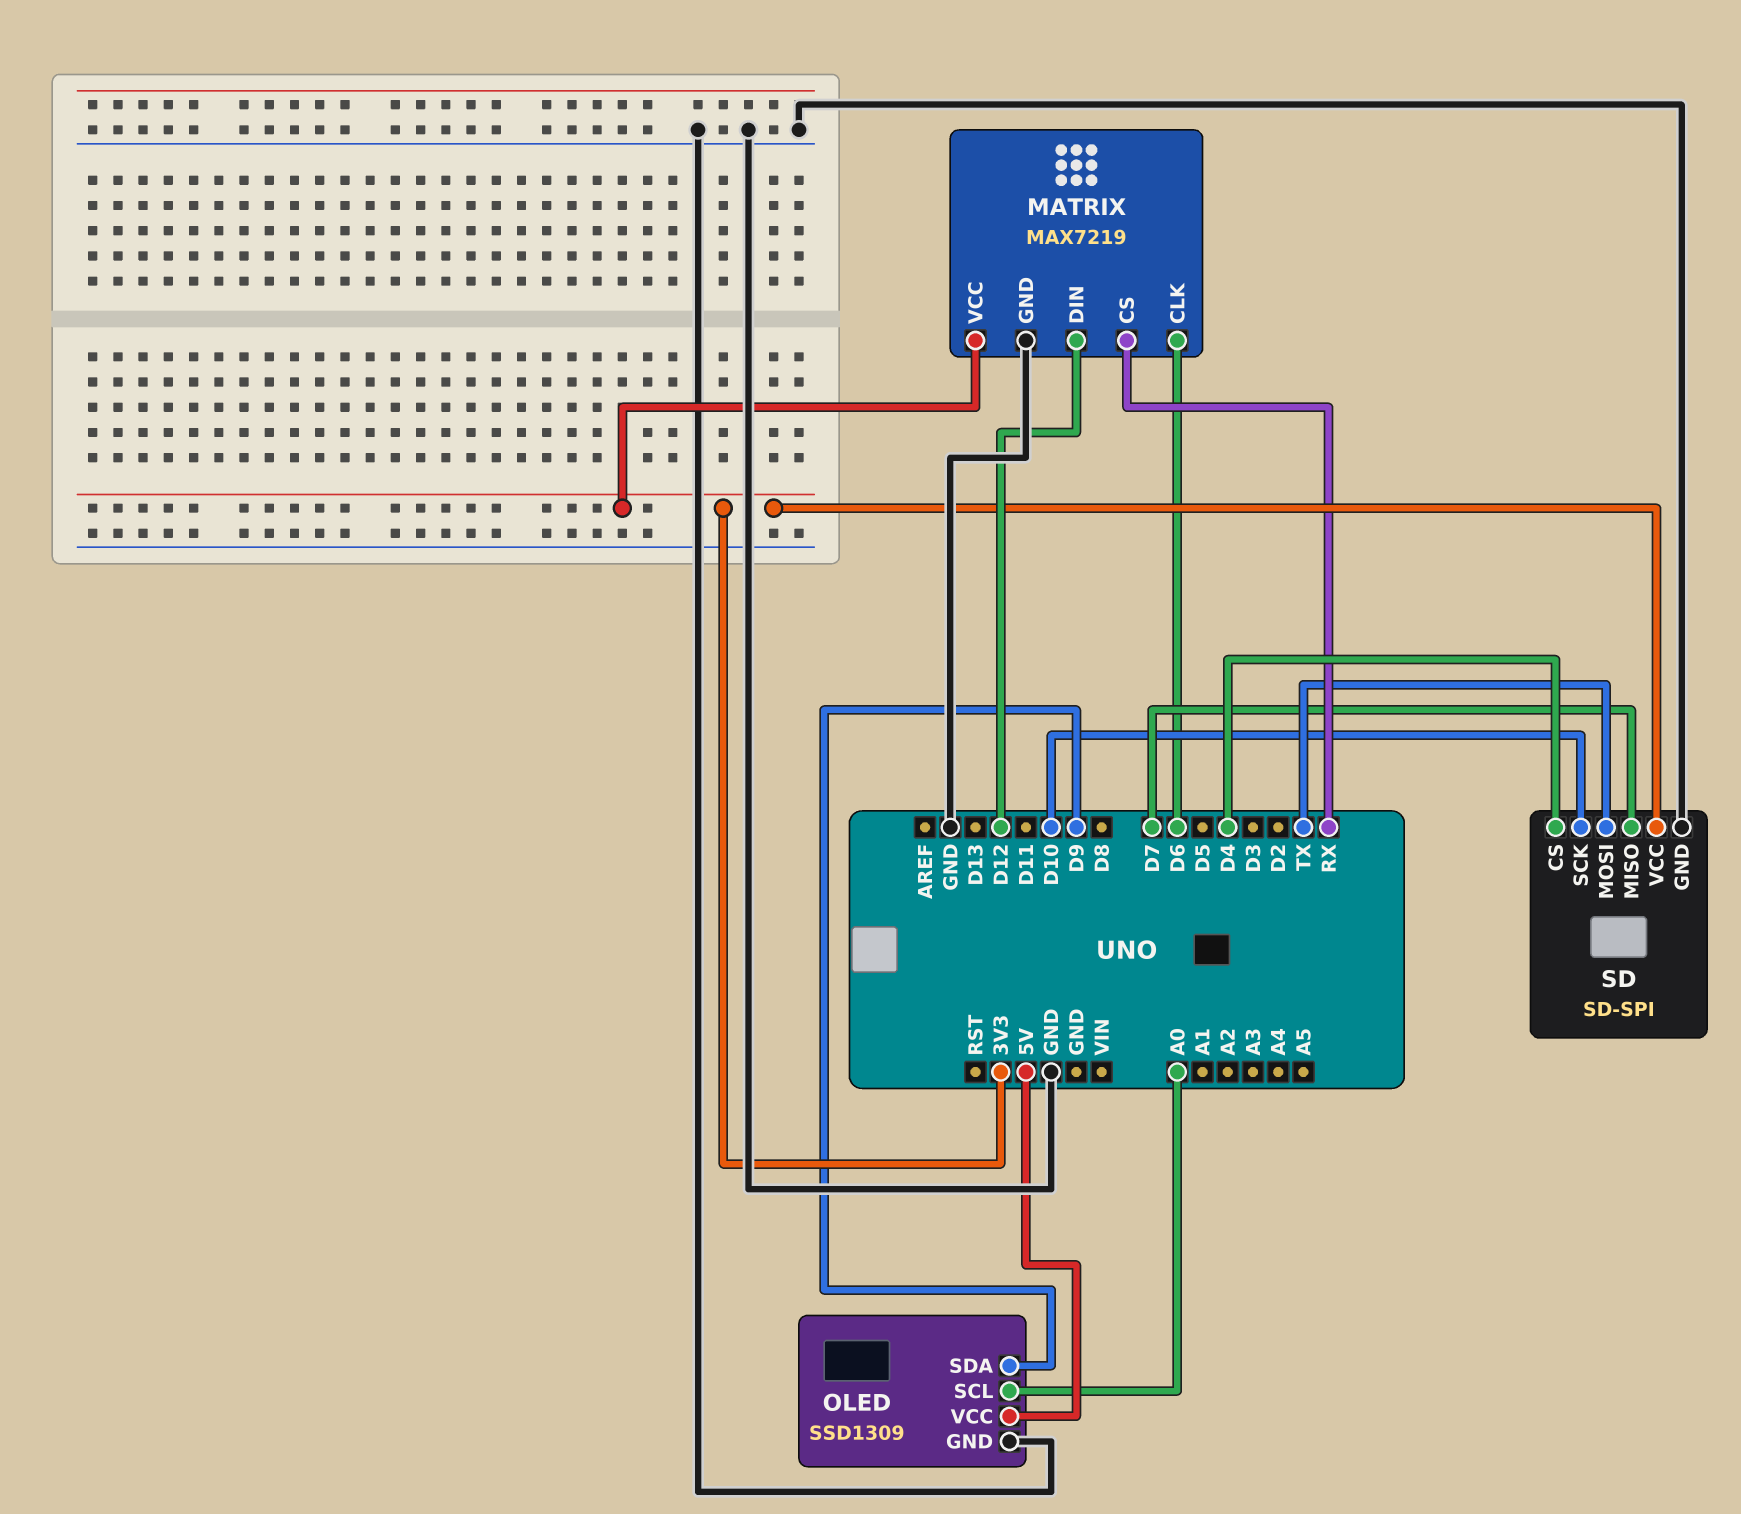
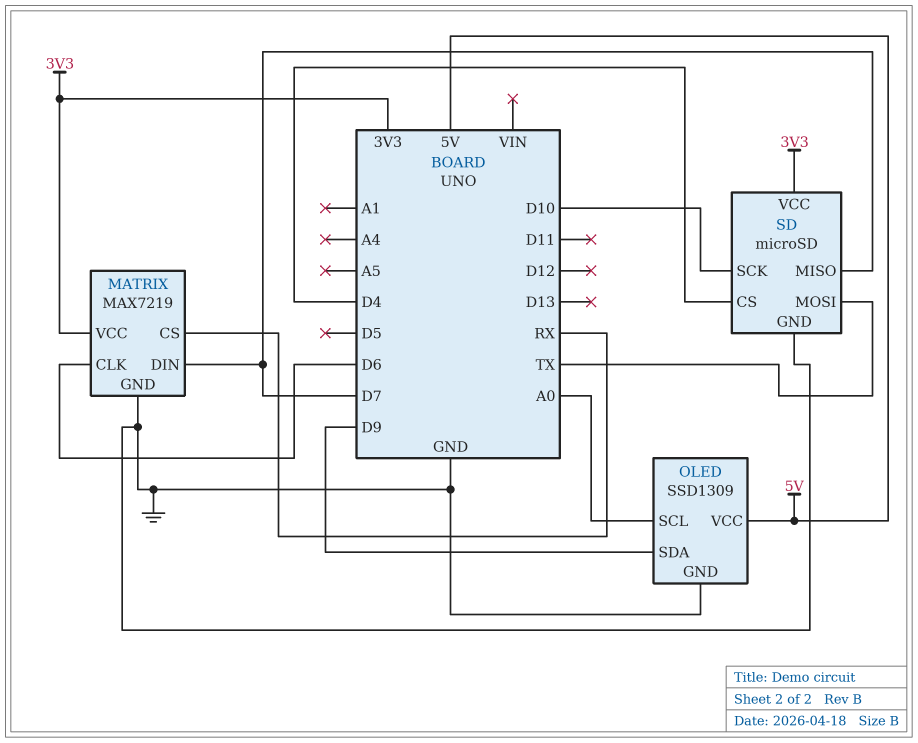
MATRIX pin DIN: D12 -> D7
SD: SD-SPI -> microSD

